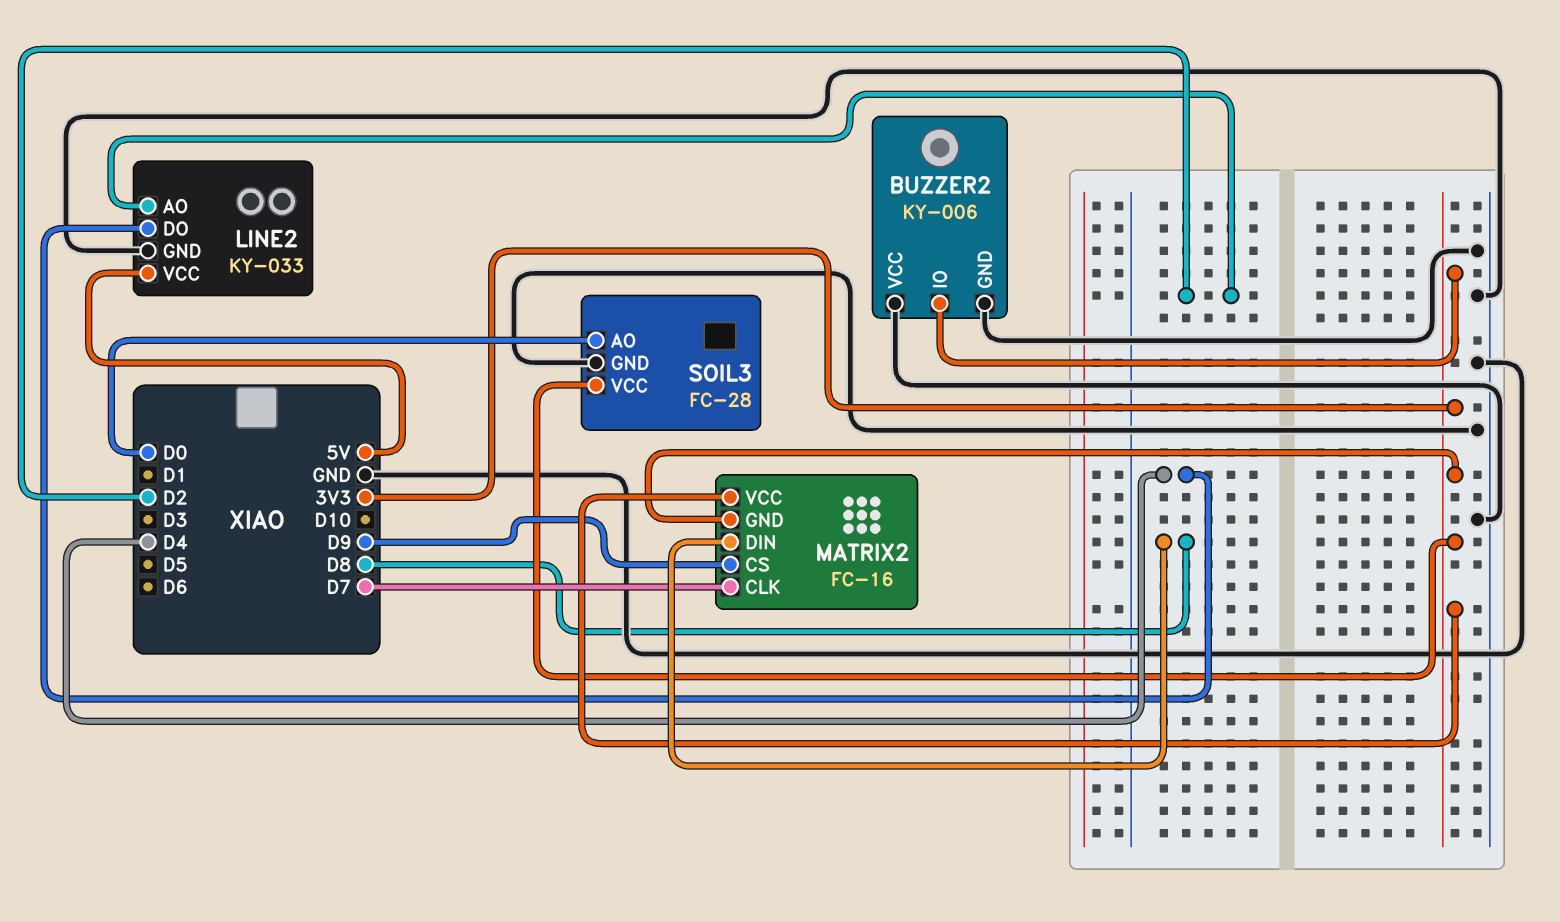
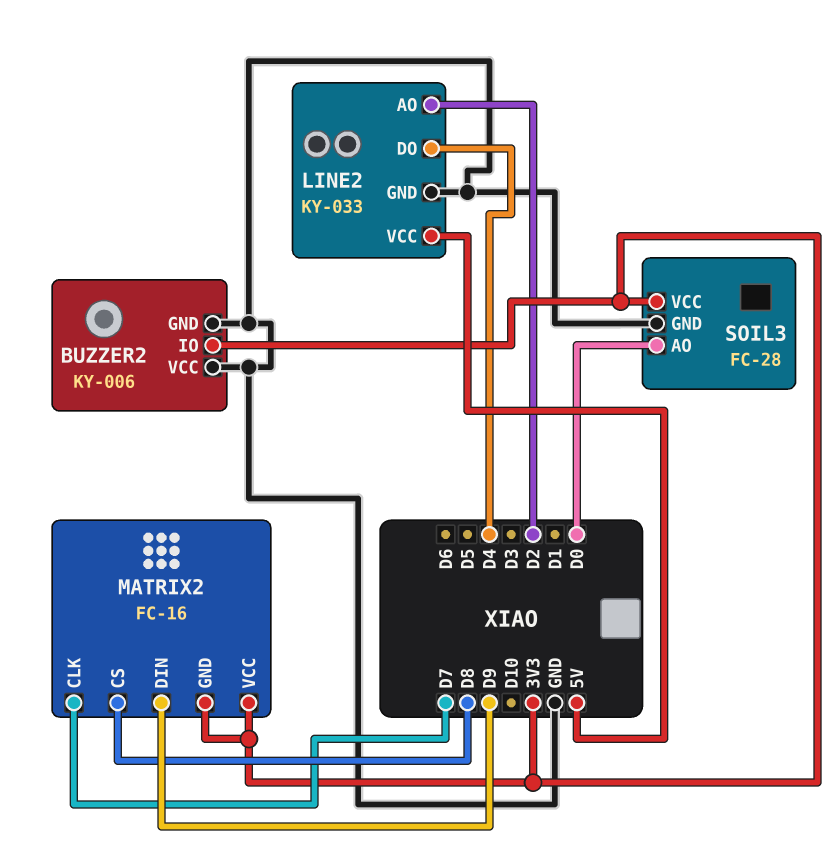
MATRIX2 pin CS: D9 -> D8
MATRIX2 pin DIN: D8 -> D9

